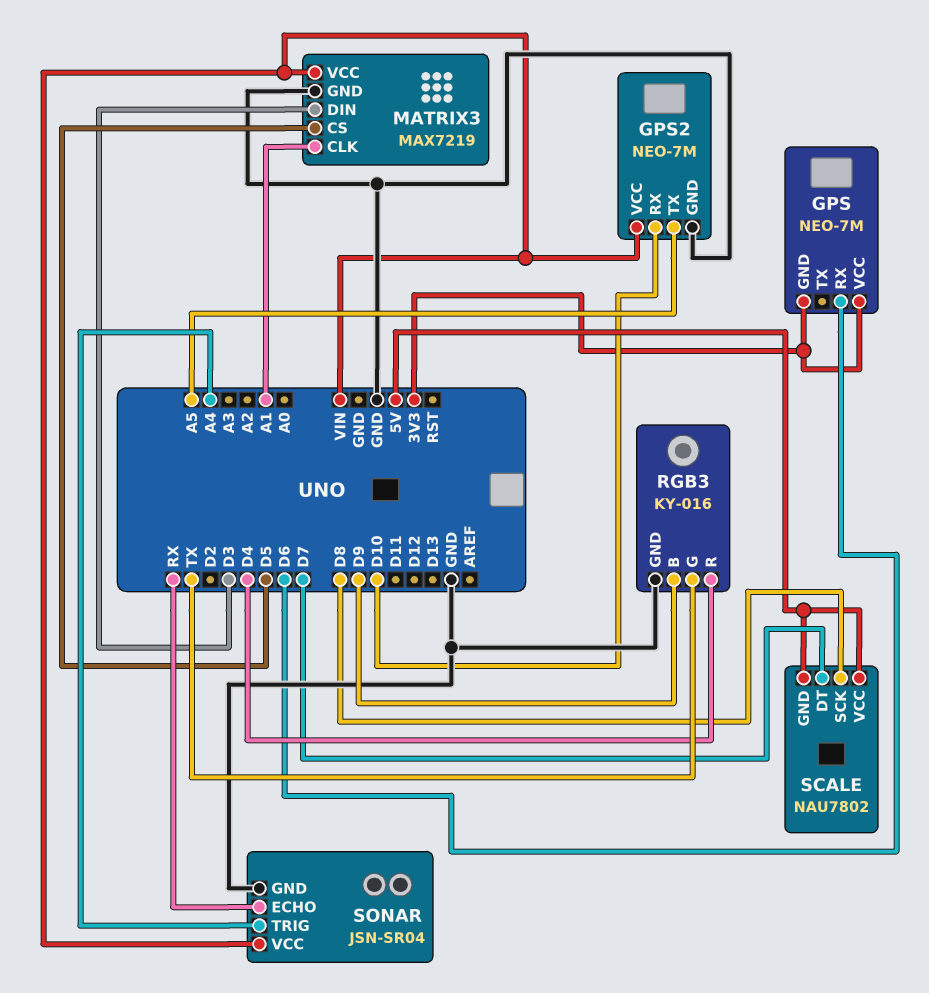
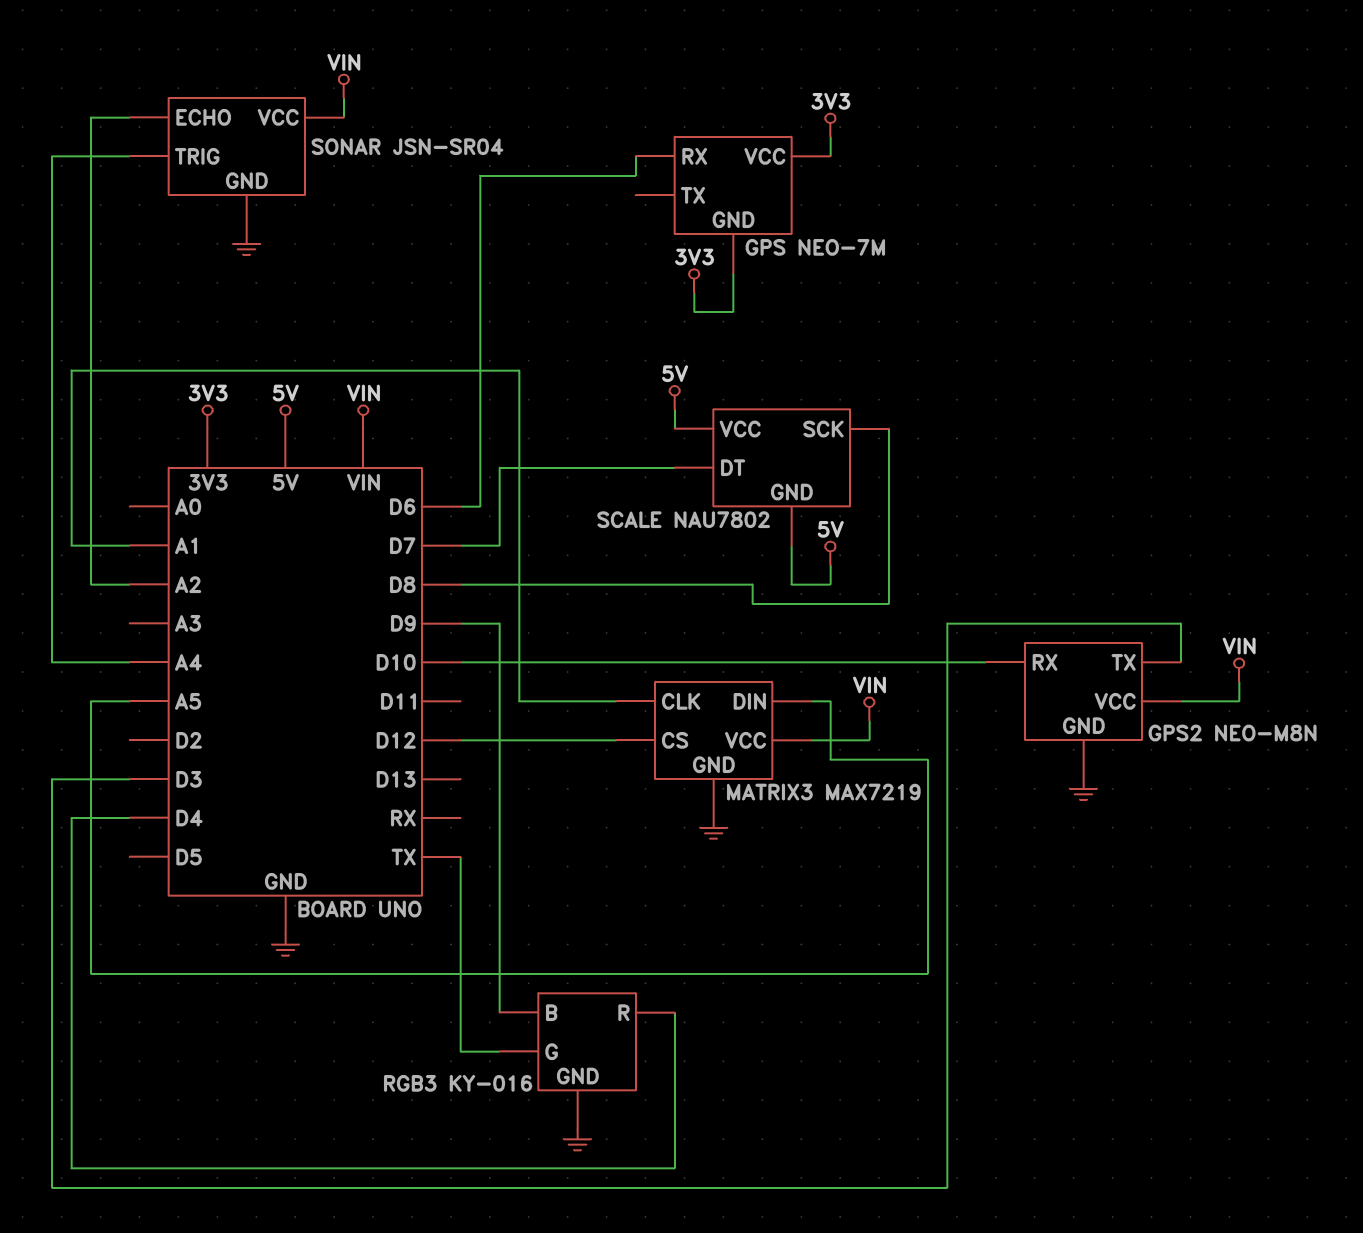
GPS2: NEO-7M -> NEO-M8N
GPS2 pin TX: A5 -> D3
MATRIX3 pin CS: D5 -> D12
MATRIX3 pin DIN: D3 -> A5
SONAR pin ECHO: RX -> A2

